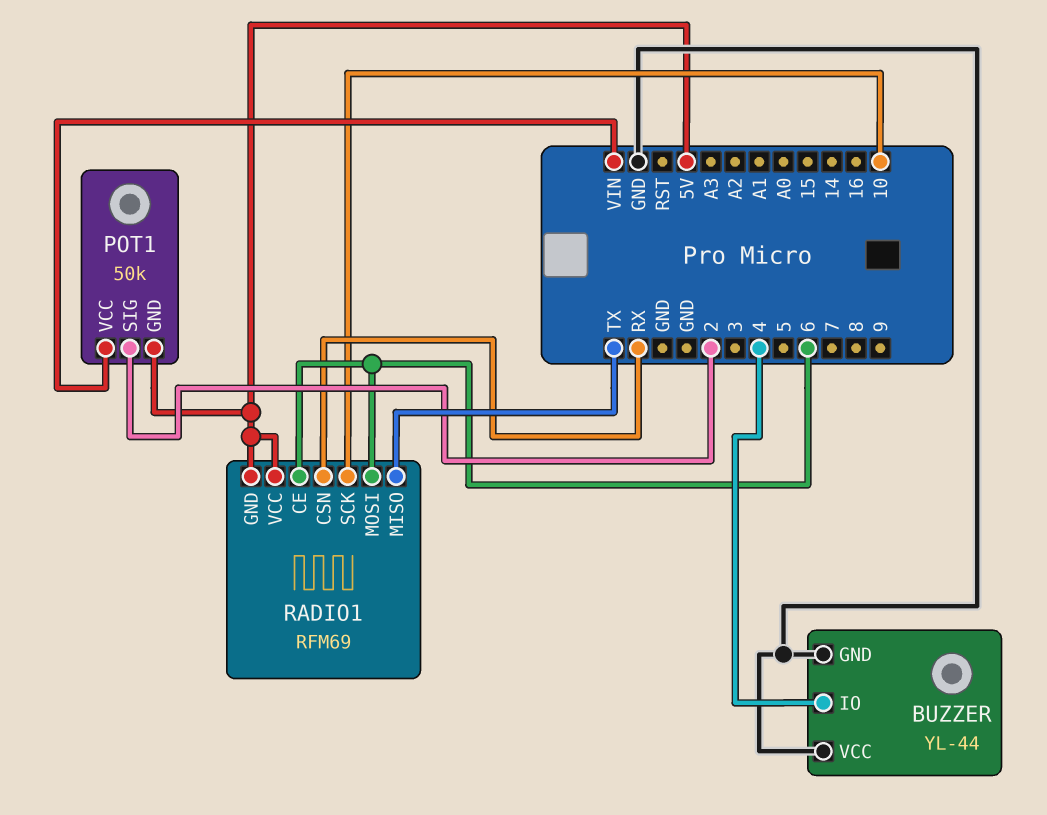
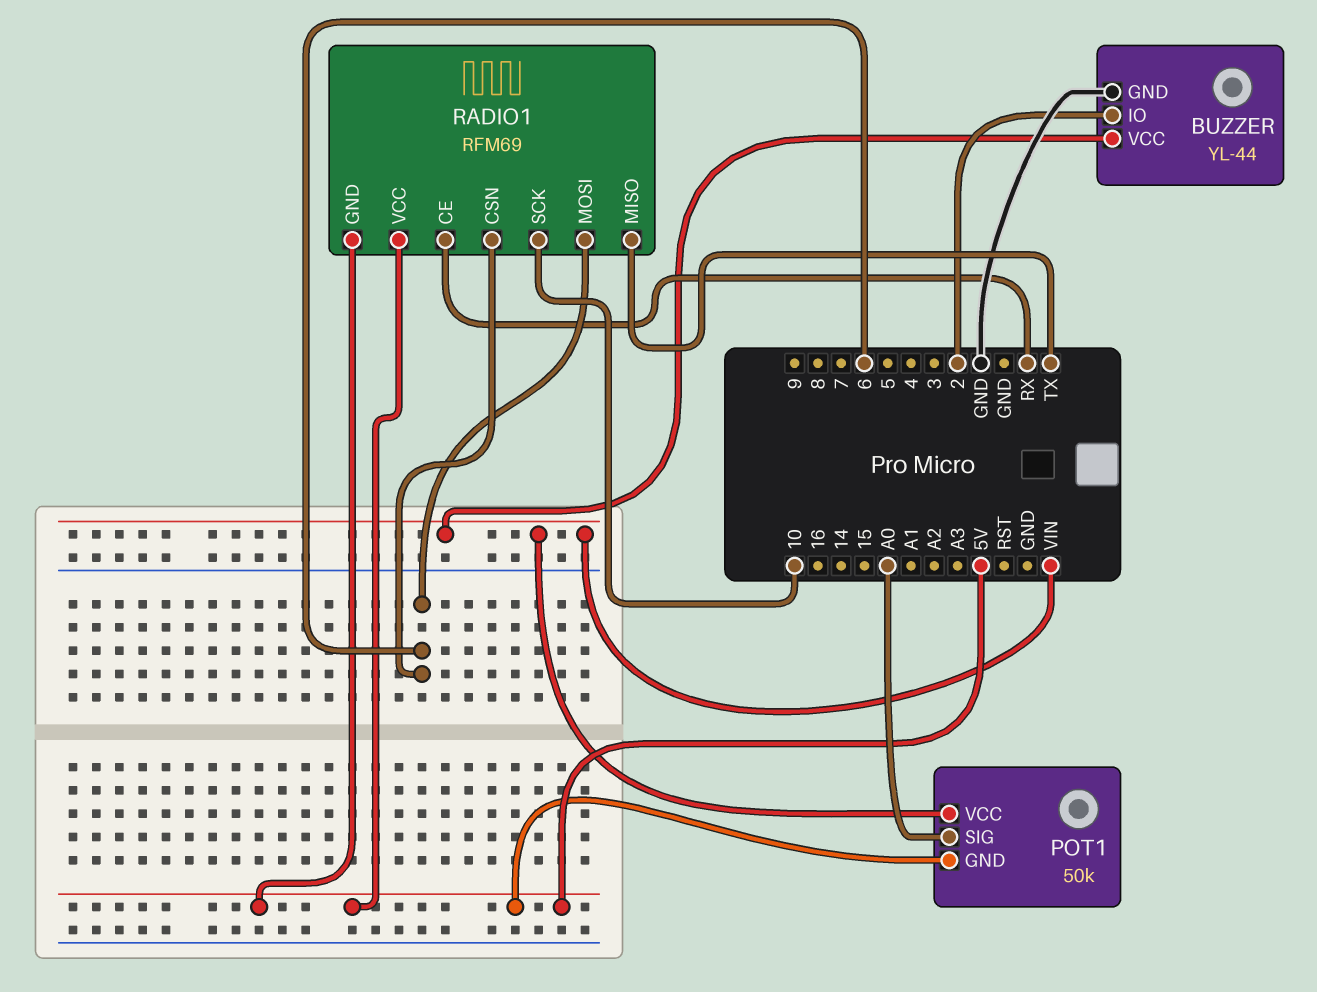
BUZZER pin IO: 4 -> 2
BUZZER pin VCC: GND -> VIN
POT1 pin SIG: 2 -> A0
RADIO1 pin CE: 6 -> RX
RADIO1 pin CSN: RX -> 6

